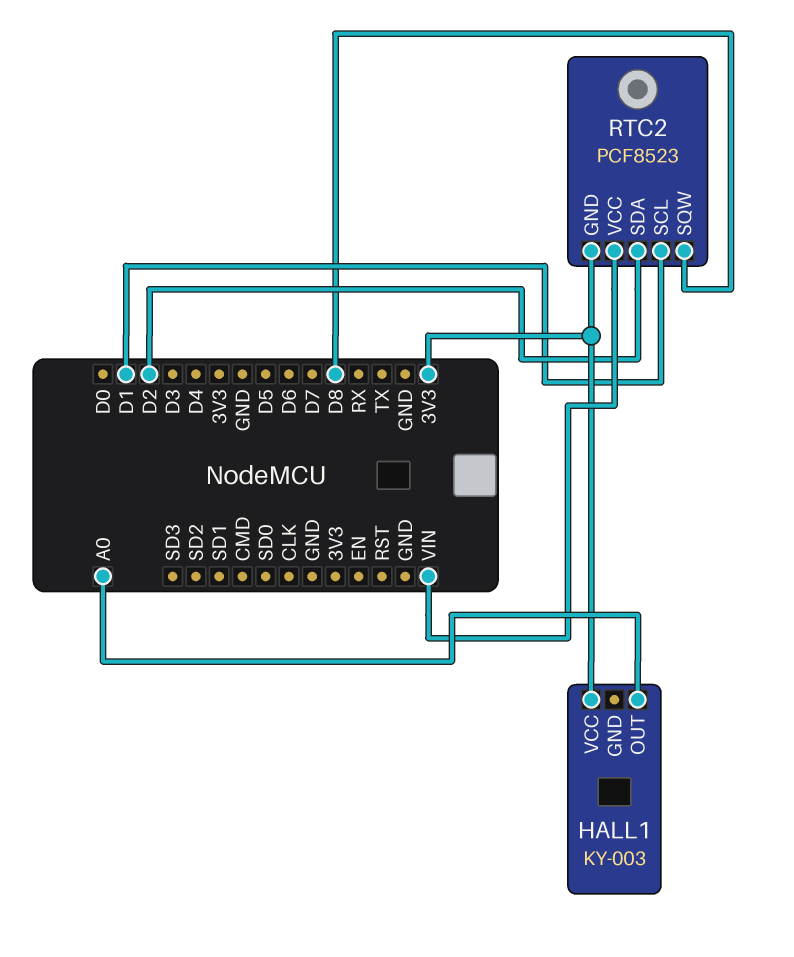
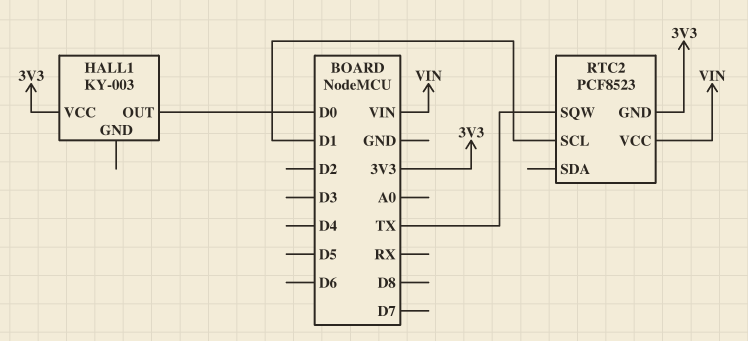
HALL1 pin OUT: A0 -> D0
RTC2 pin SDA: D2 -> none
RTC2 pin SQW: D8 -> TX

